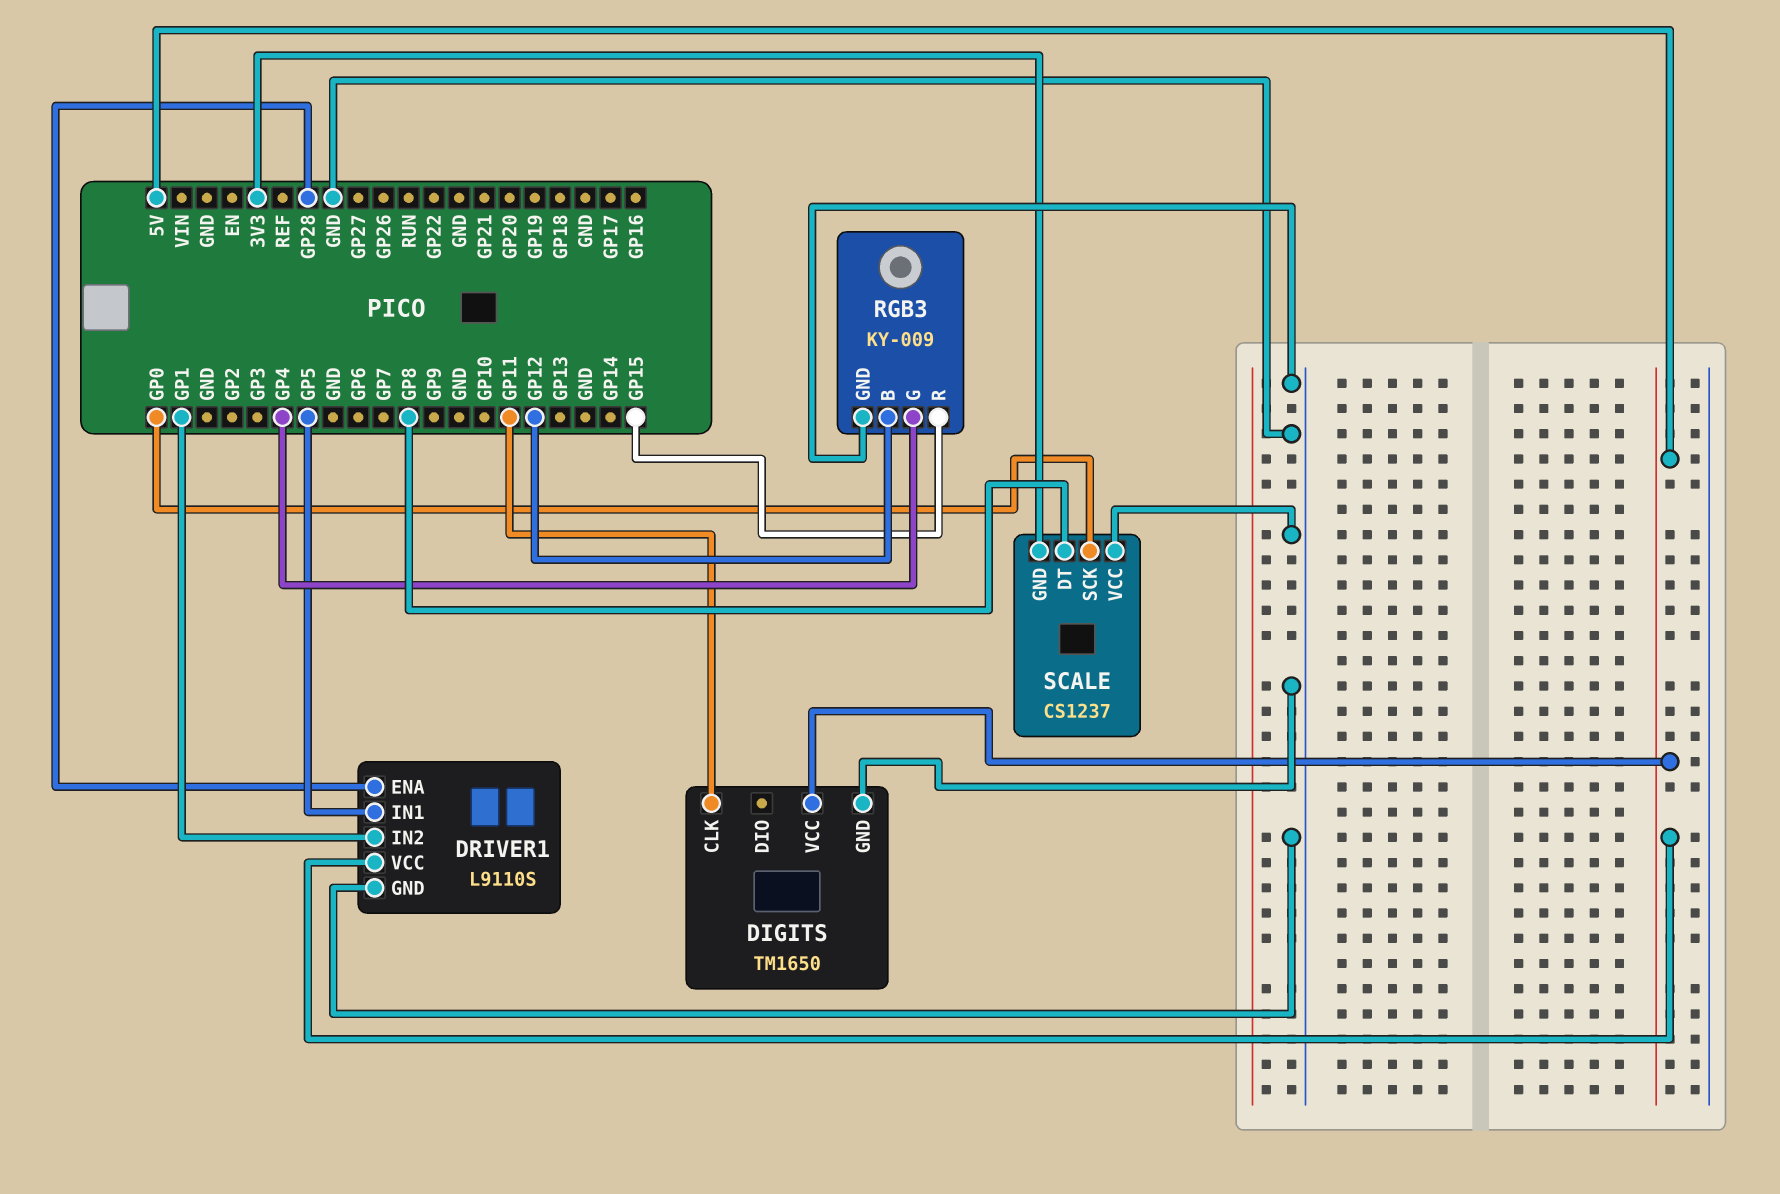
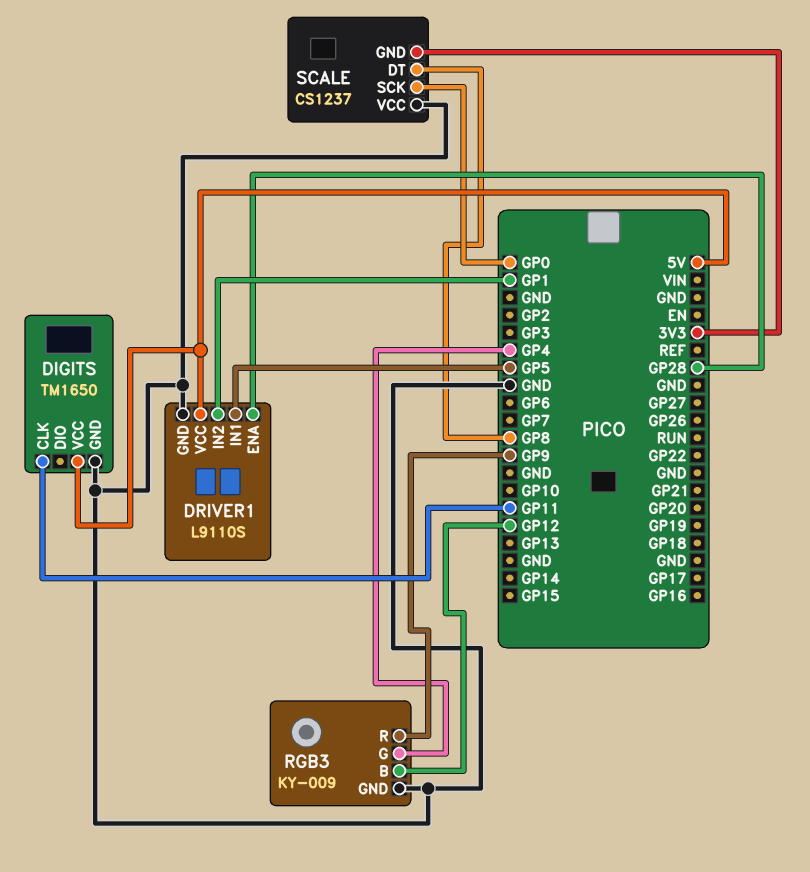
RGB3 pin R: GP15 -> GP9

